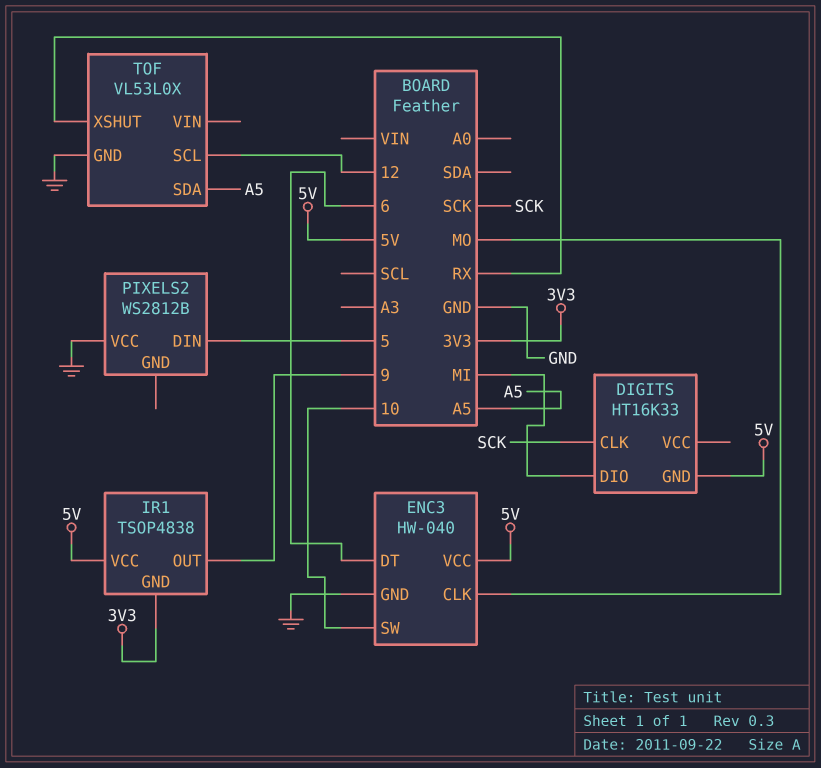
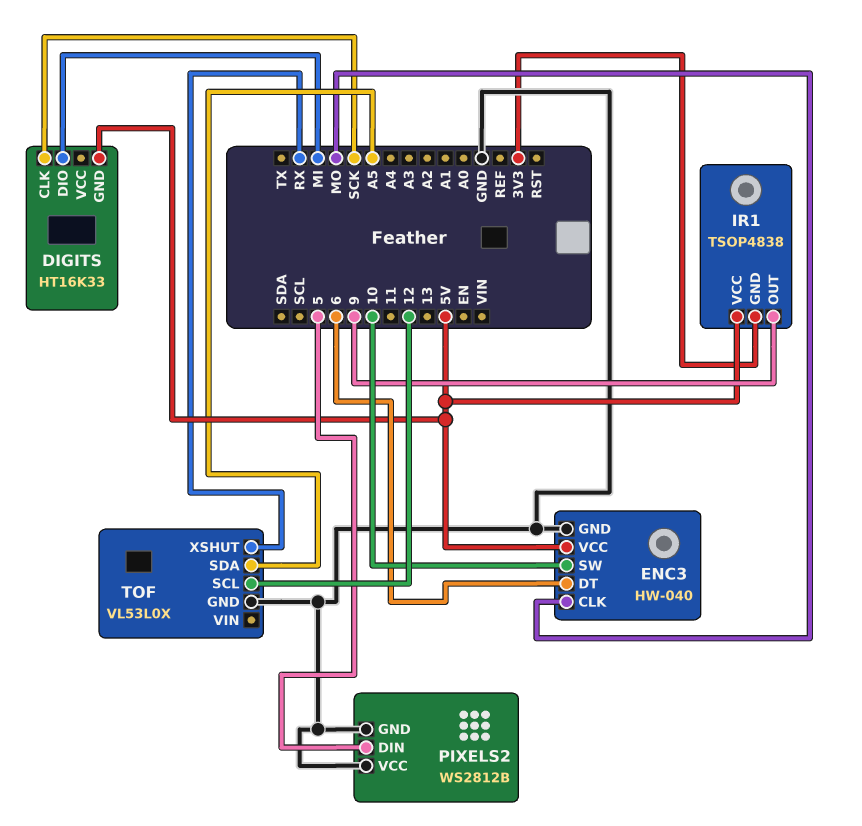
PIXELS2 pin GND: none -> GND

